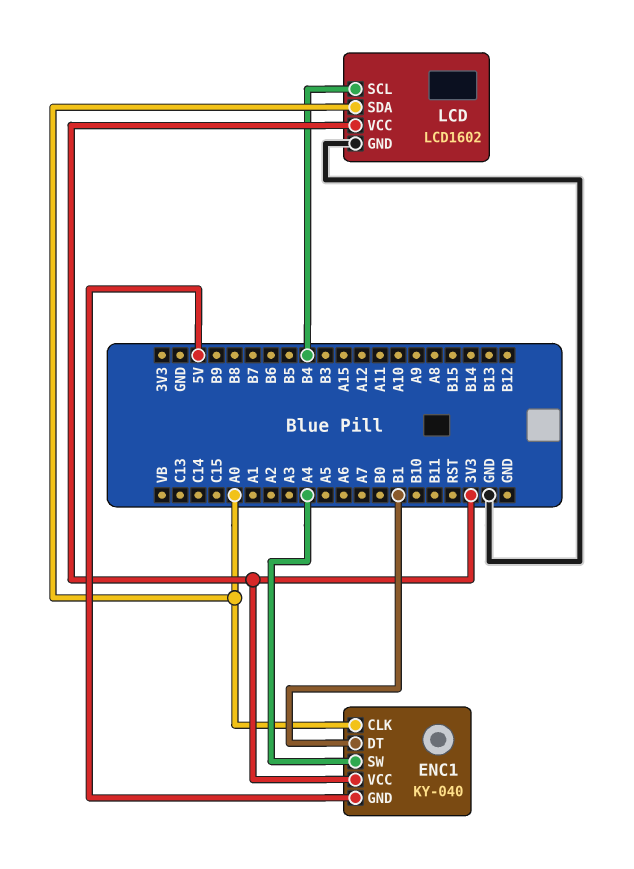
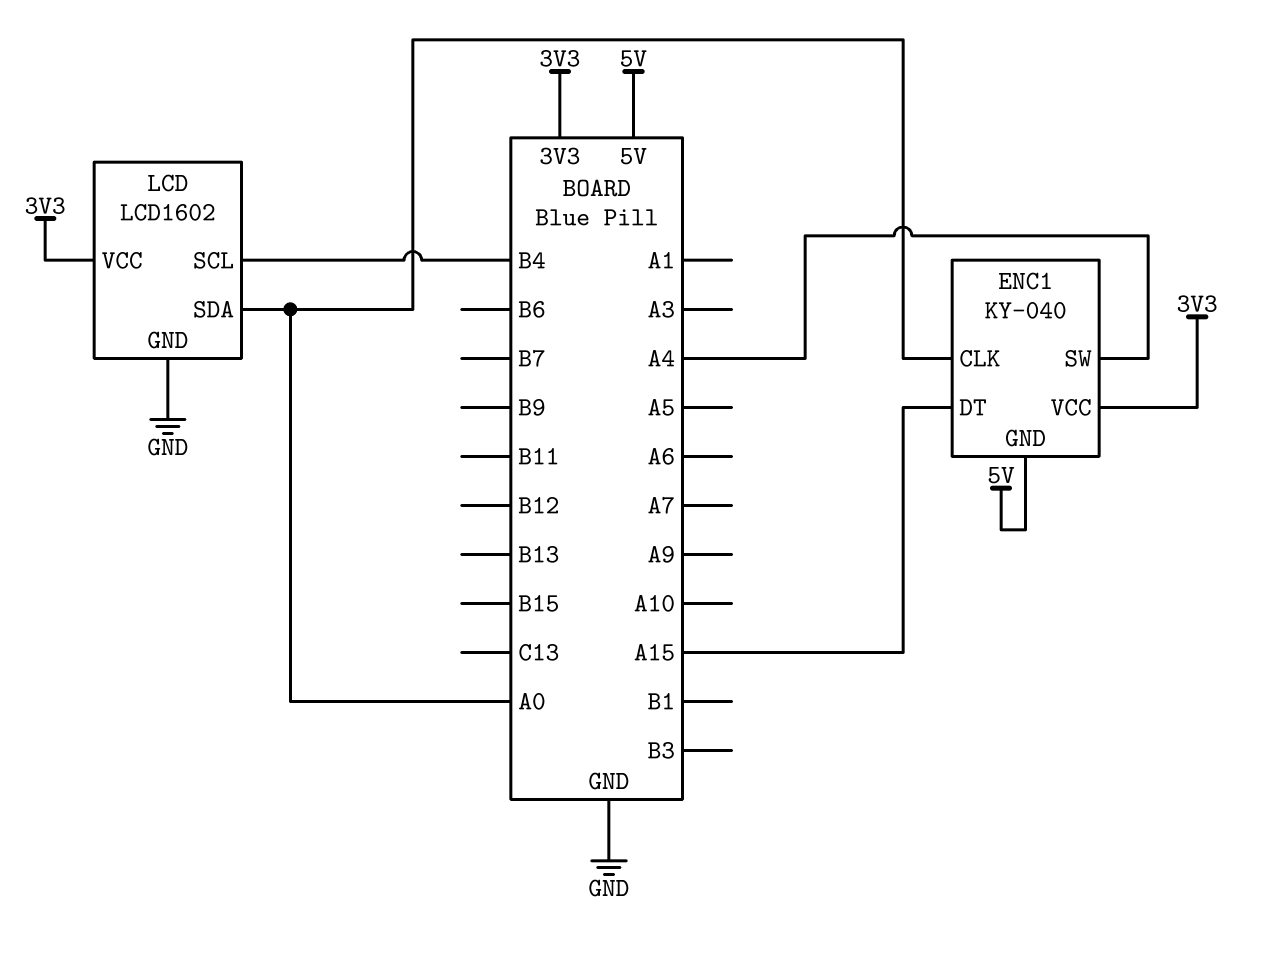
ENC1 pin DT: B1 -> A15

